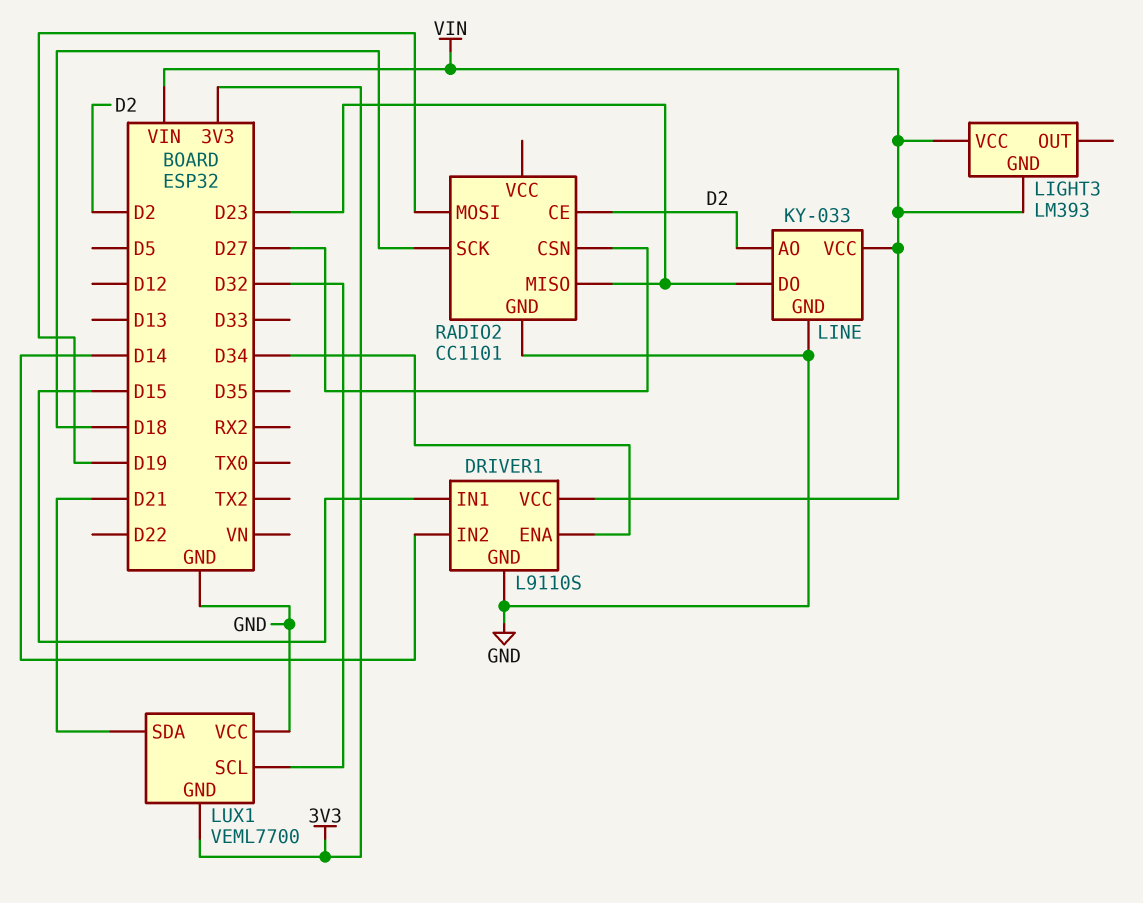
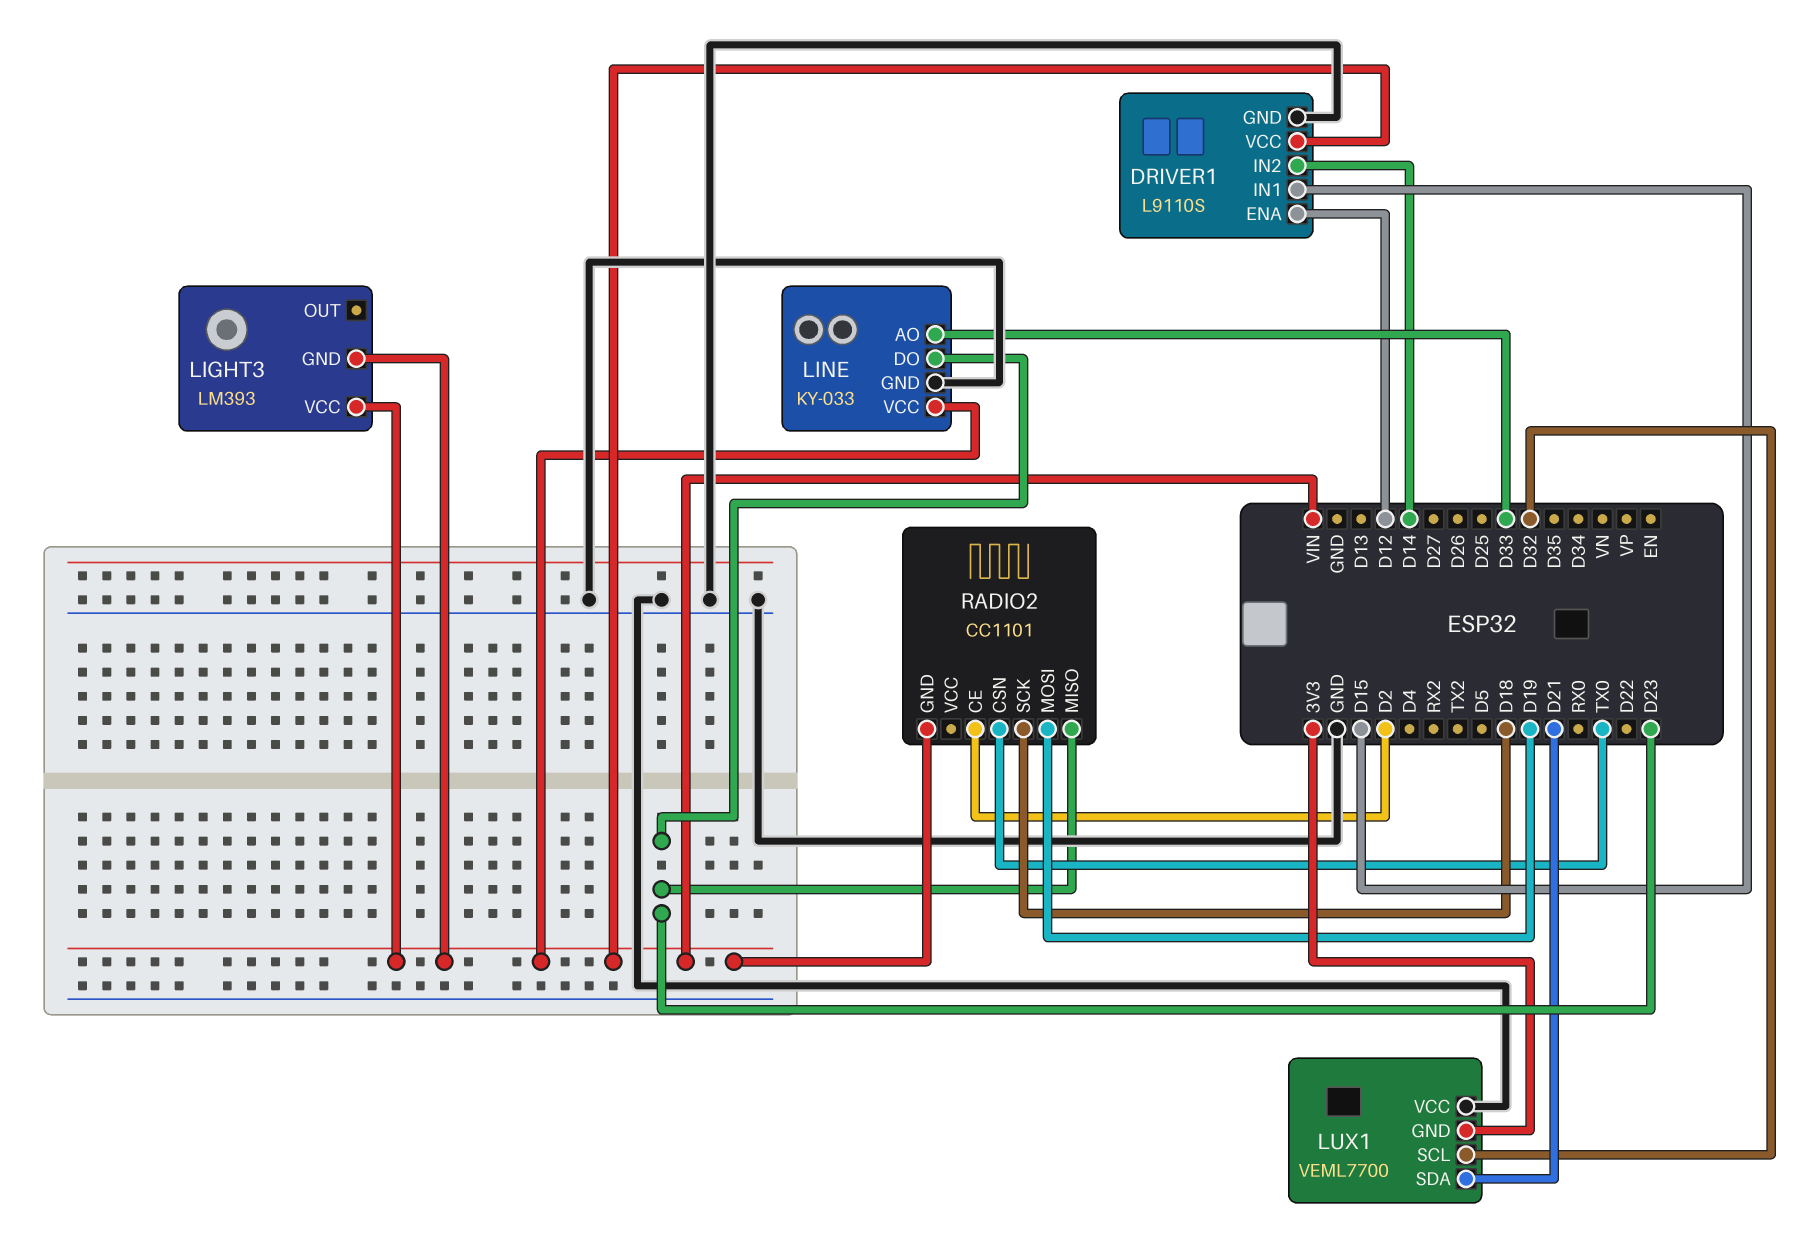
DRIVER1 pin ENA: D34 -> D12
LINE pin AO: D2 -> D33
RADIO2 pin CSN: D27 -> TX0
RADIO2 pin GND: GND -> VIN

